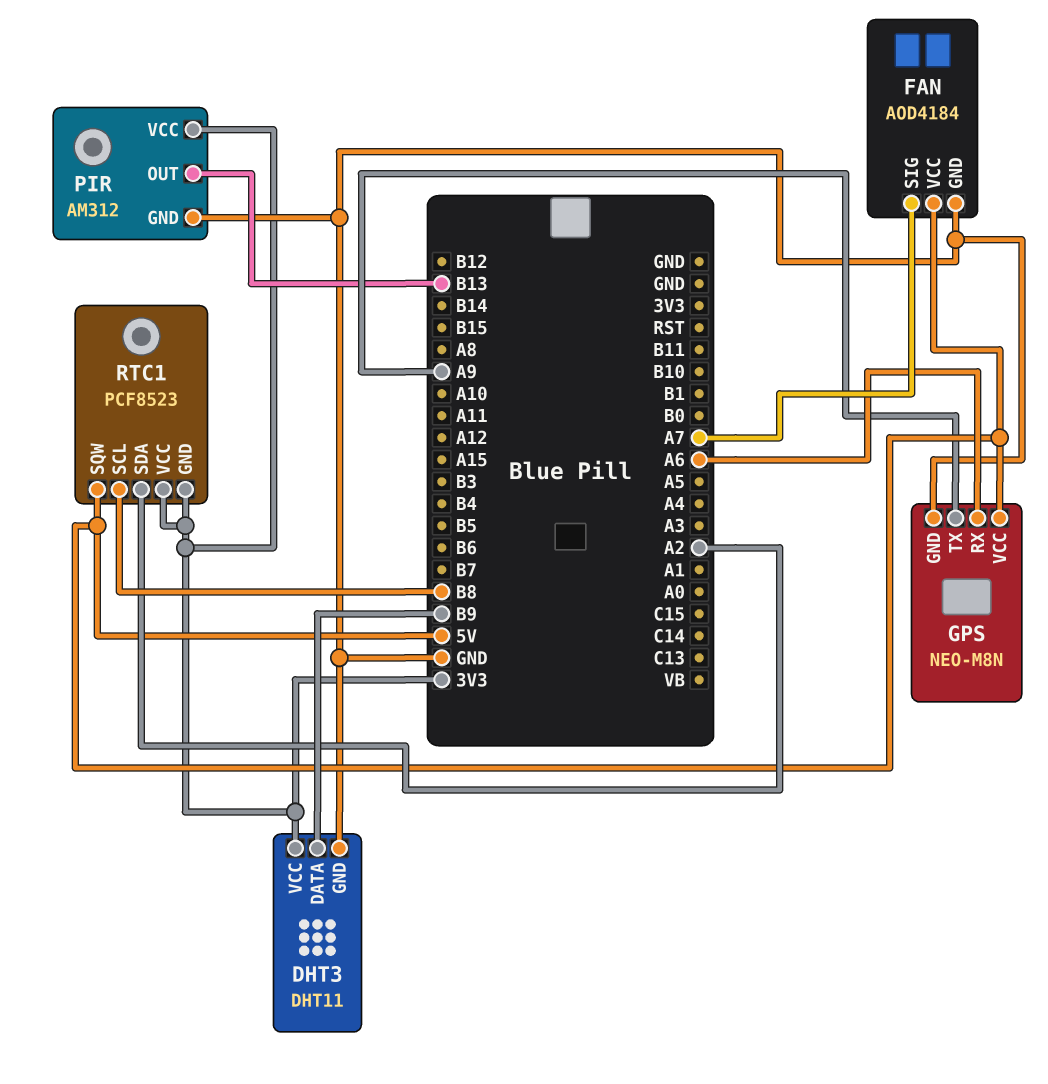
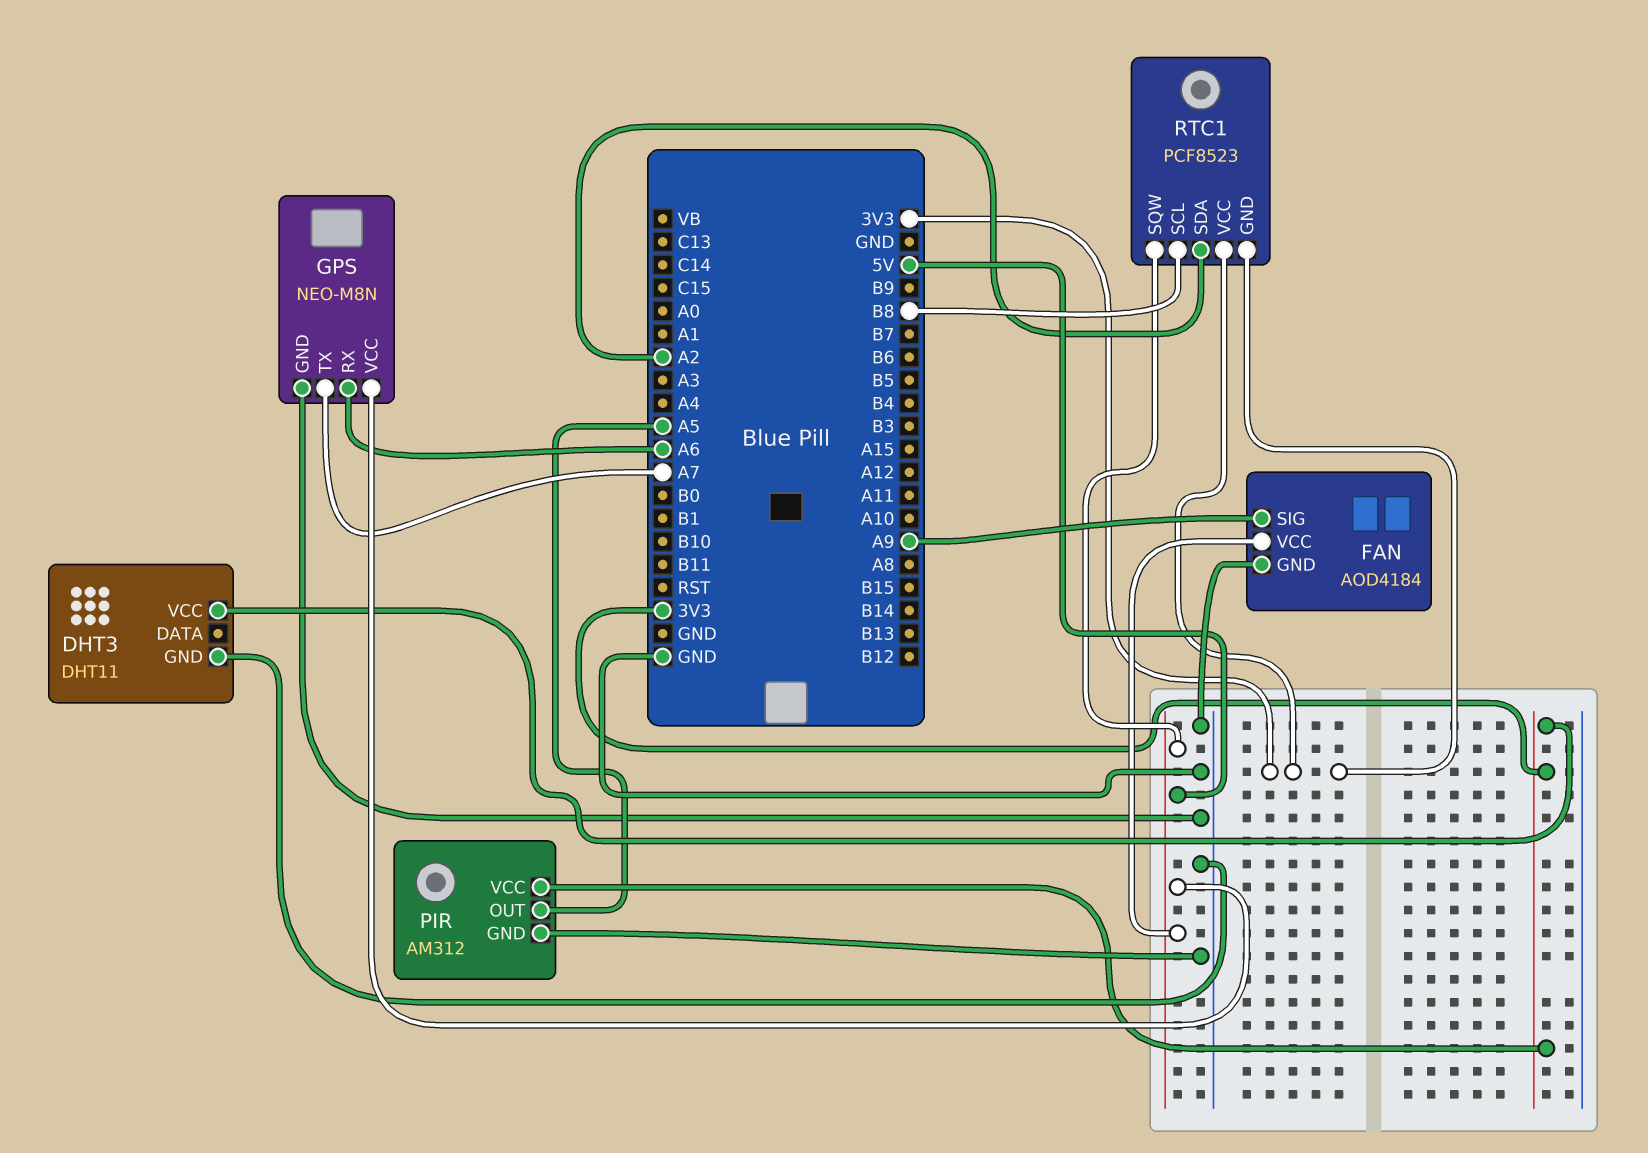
DHT3 pin DATA: B9 -> none
FAN pin SIG: A7 -> A9
GPS pin TX: A9 -> A7
PIR pin OUT: B13 -> A5

